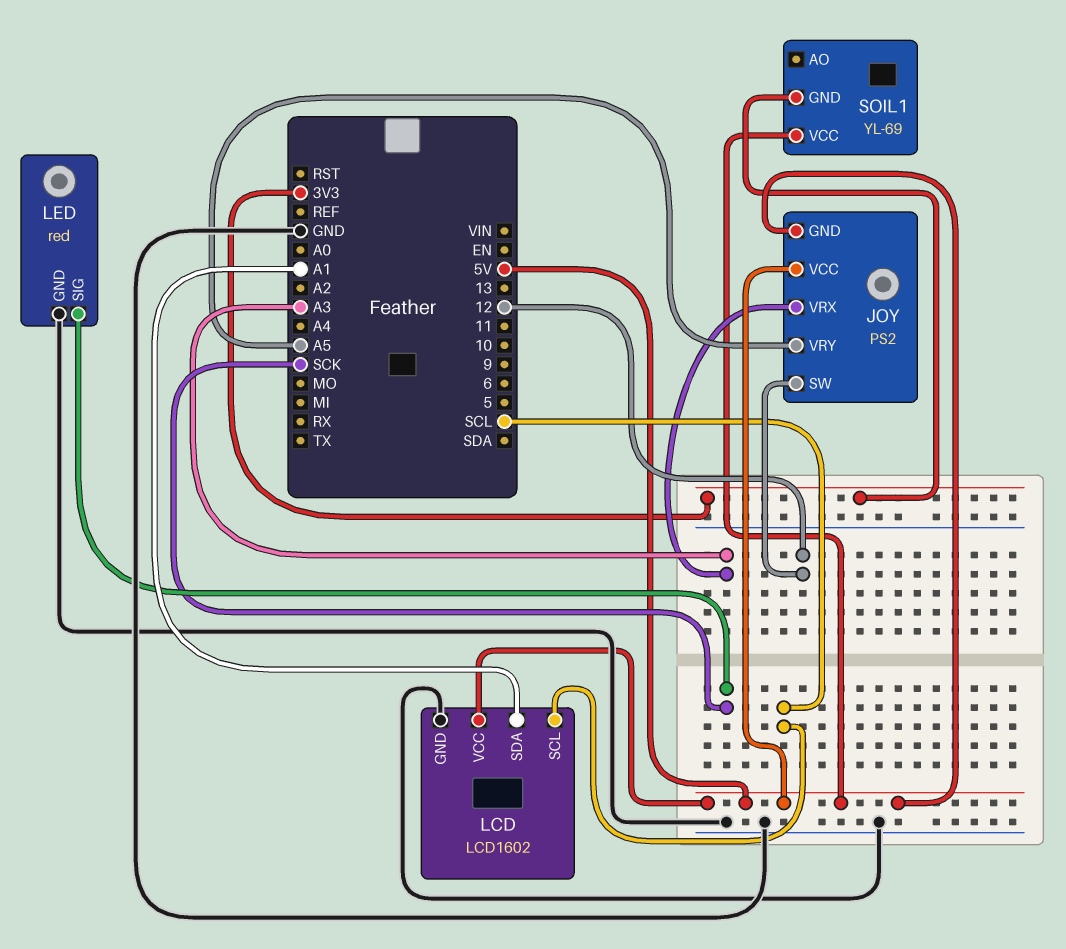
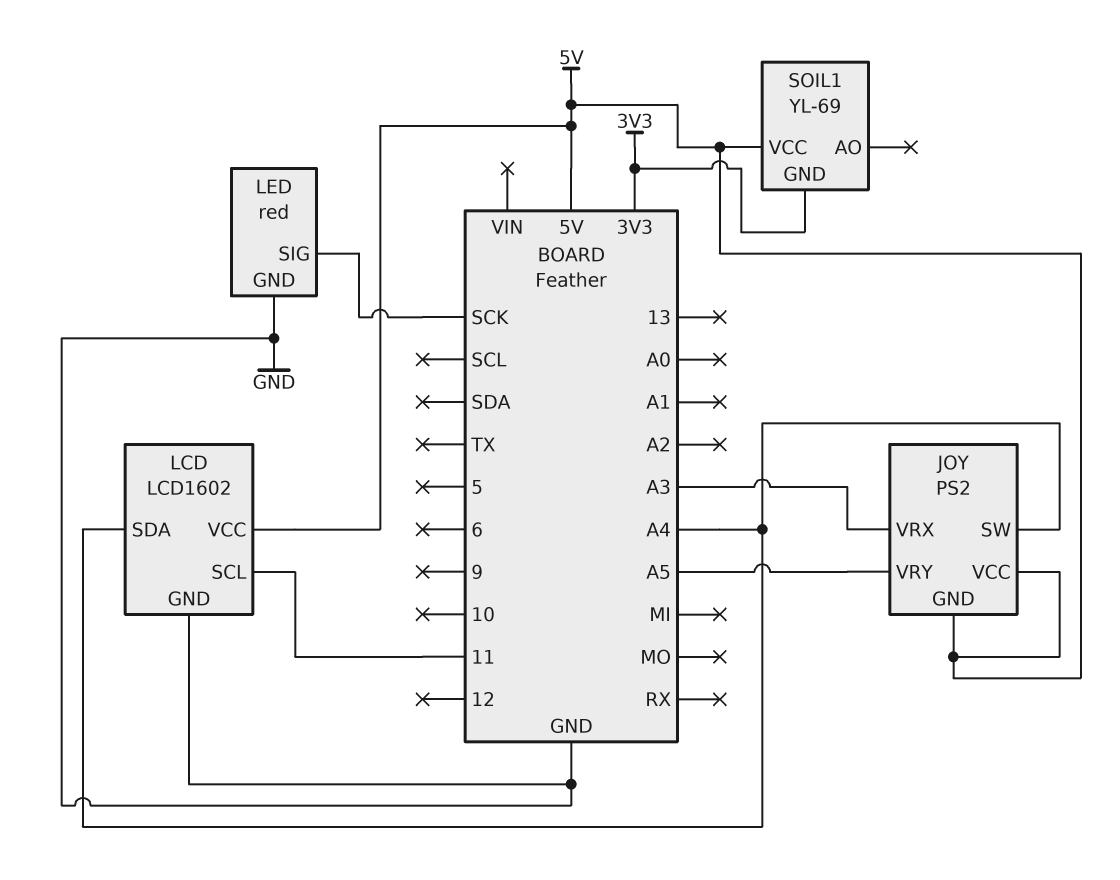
JOY pin SW: 12 -> A4
LCD pin SCL: SCL -> 11
LCD pin SDA: A1 -> A4

